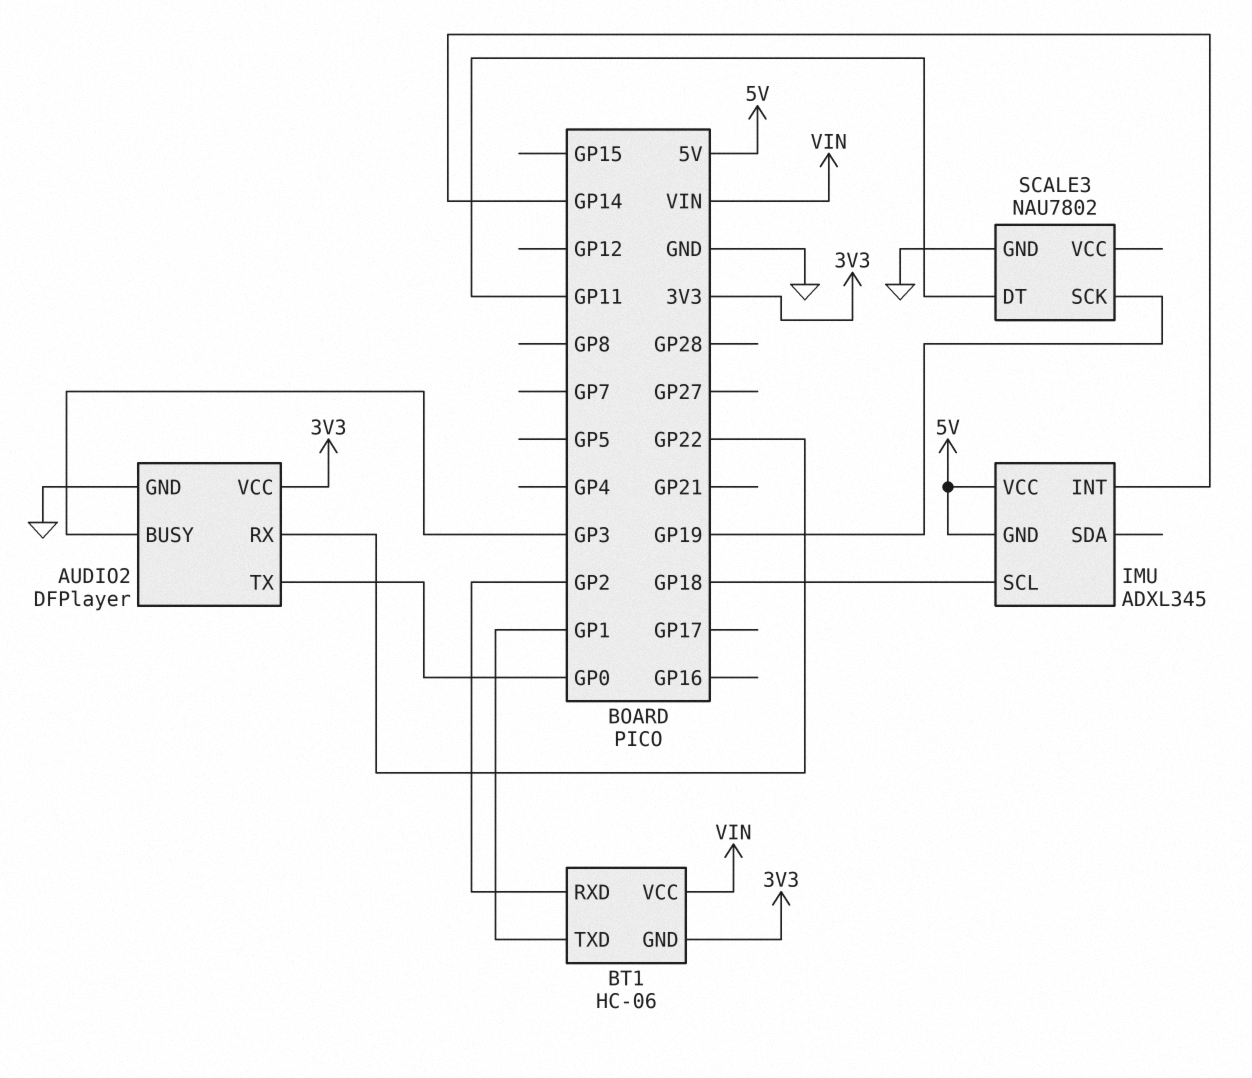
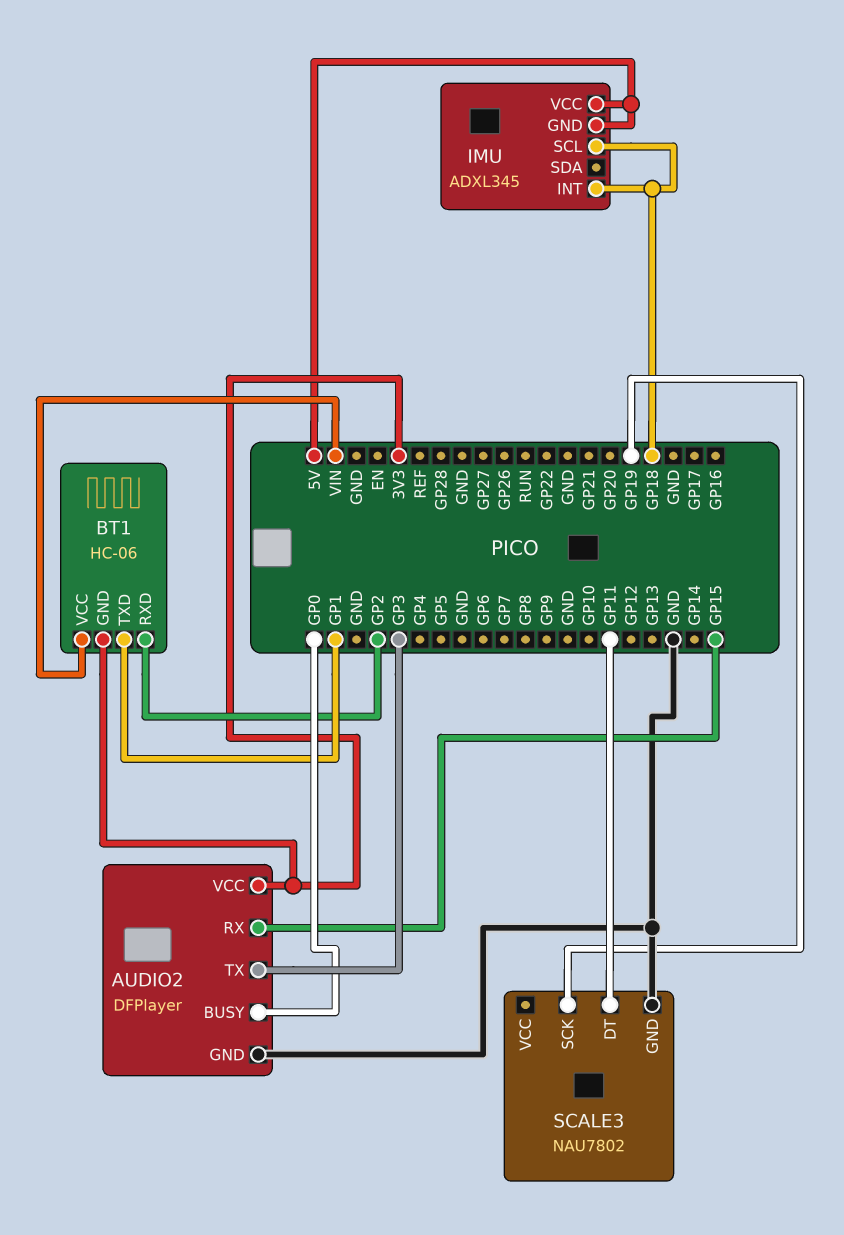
AUDIO2 pin BUSY: GP3 -> GP0
AUDIO2 pin RX: GP22 -> GP15
AUDIO2 pin TX: GP0 -> GP3
IMU pin INT: GP14 -> GP18

